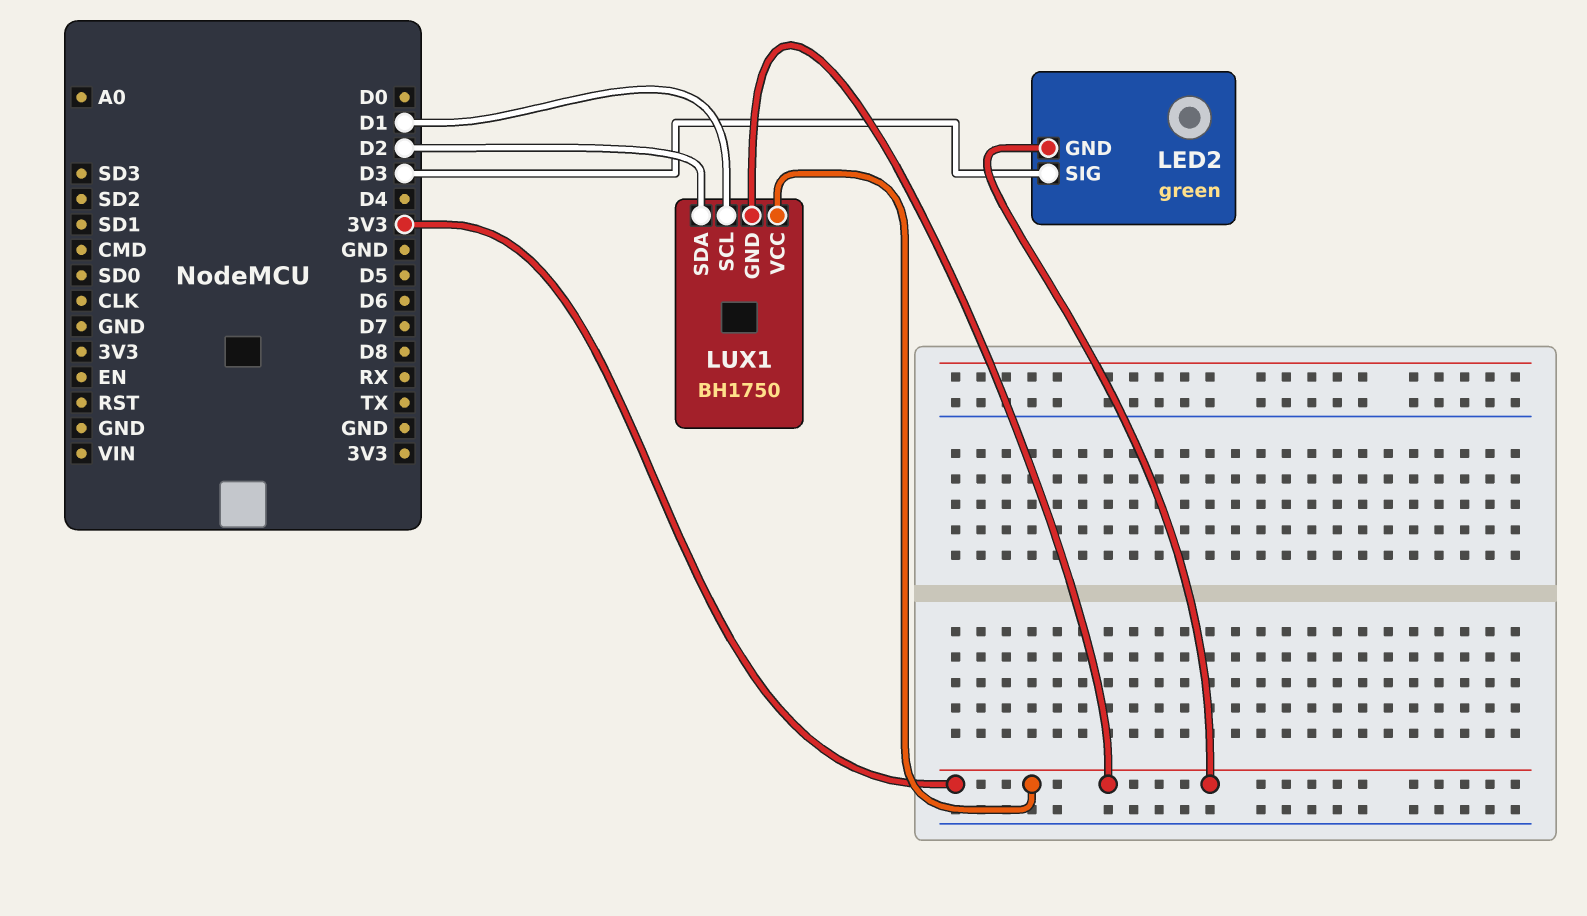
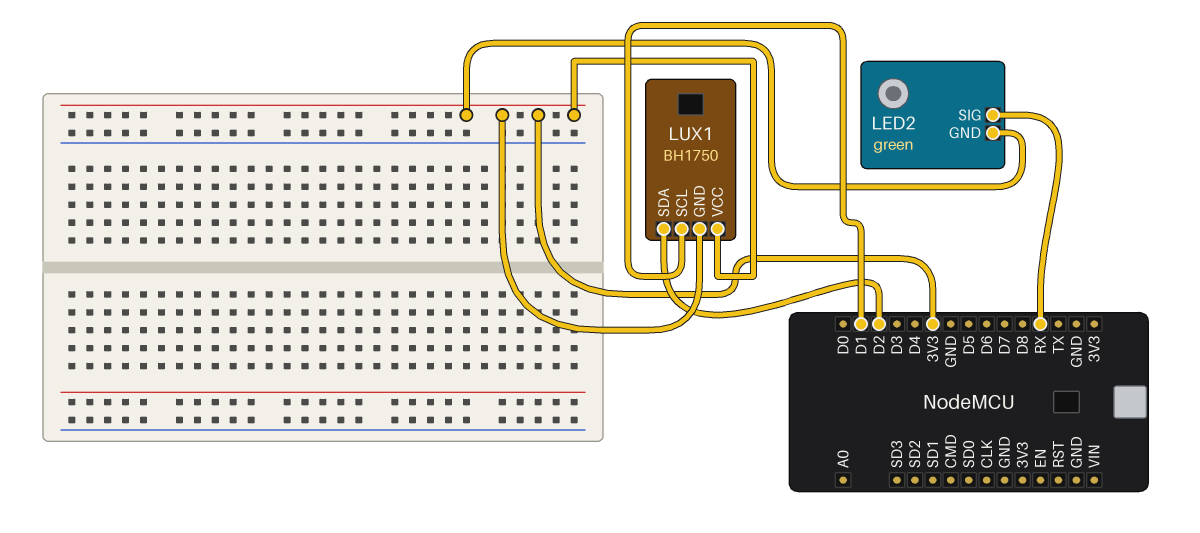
LED2 pin SIG: D3 -> RX

